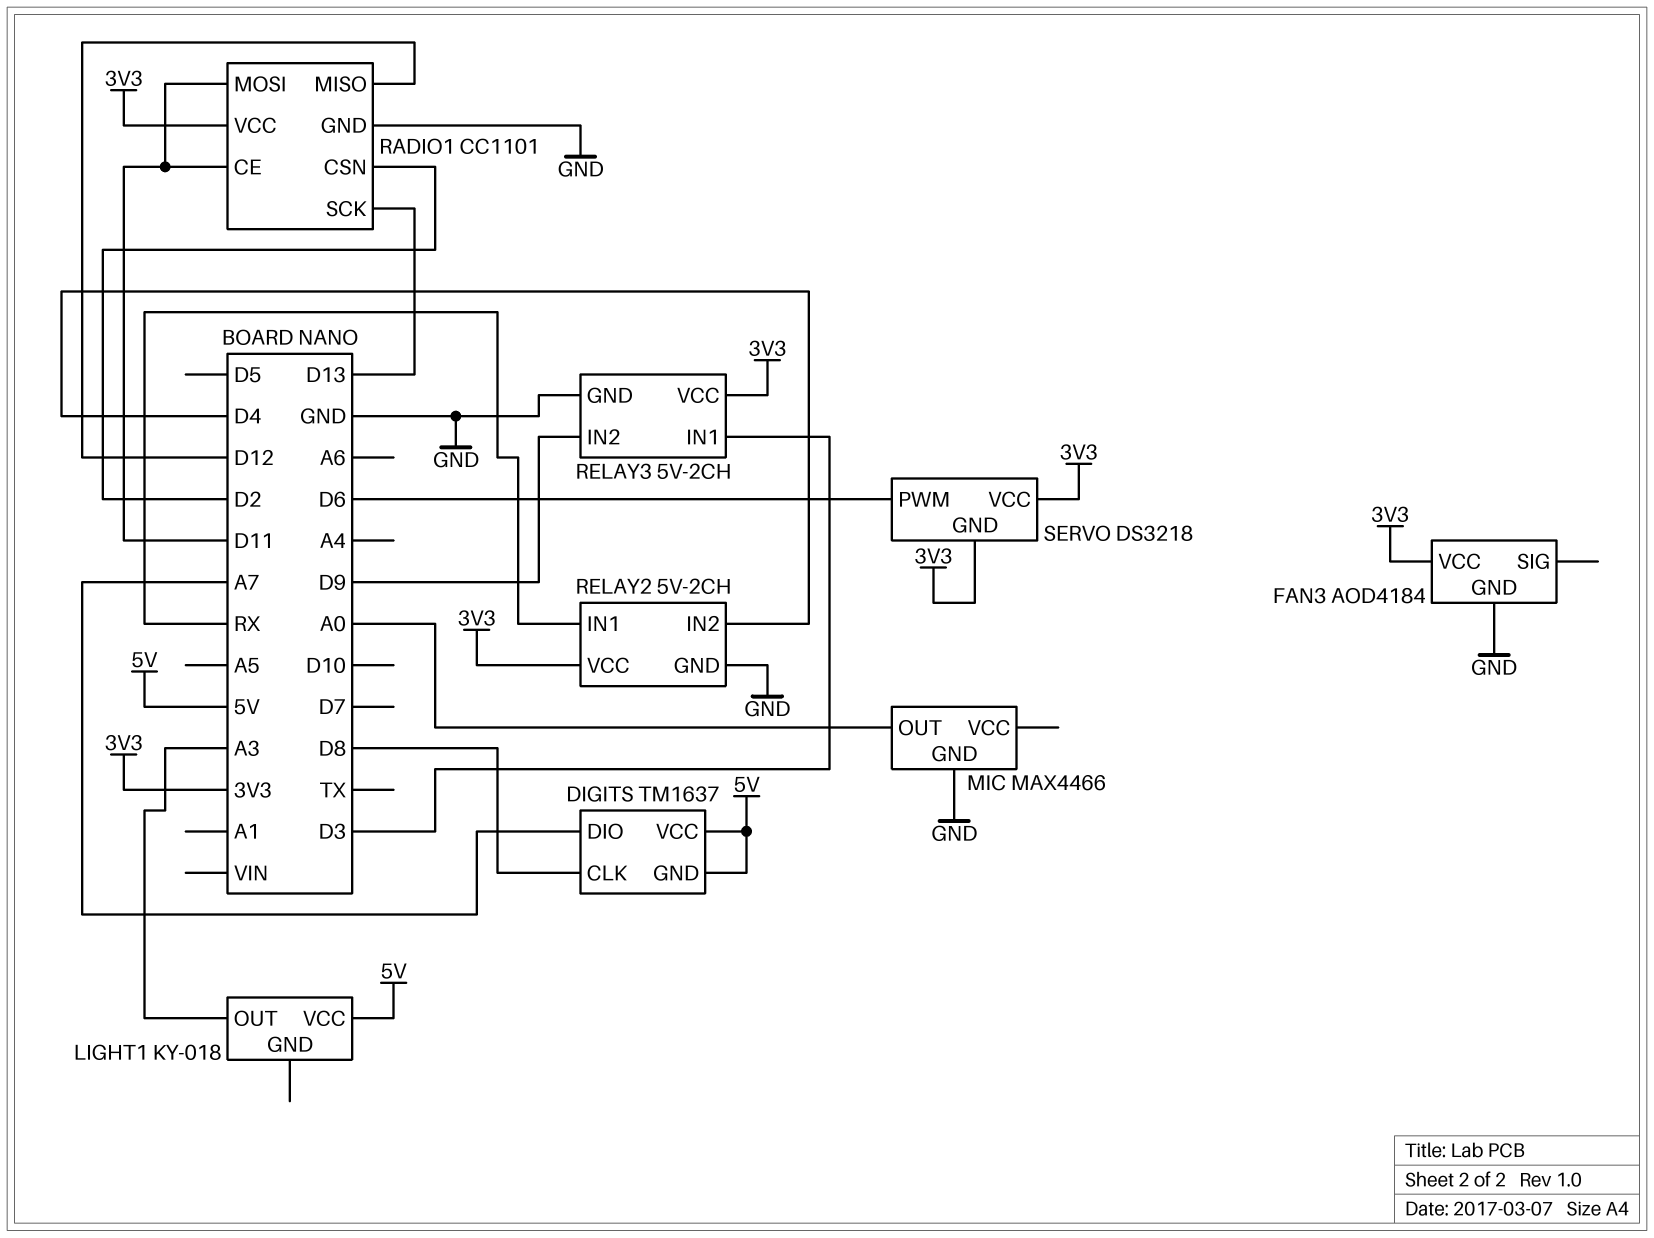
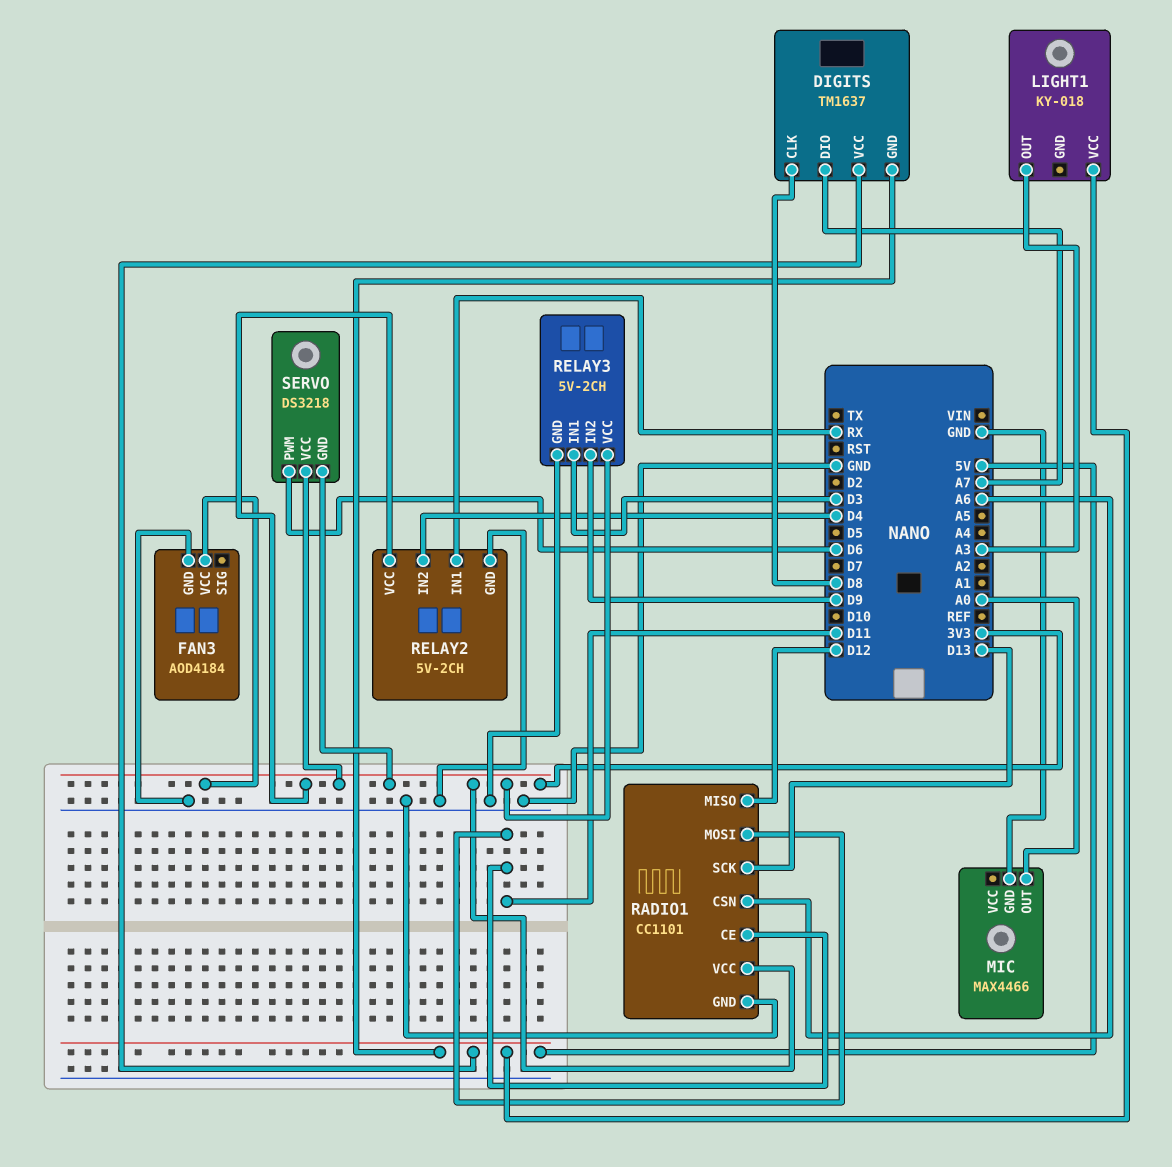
RADIO1 pin CSN: D2 -> A6

